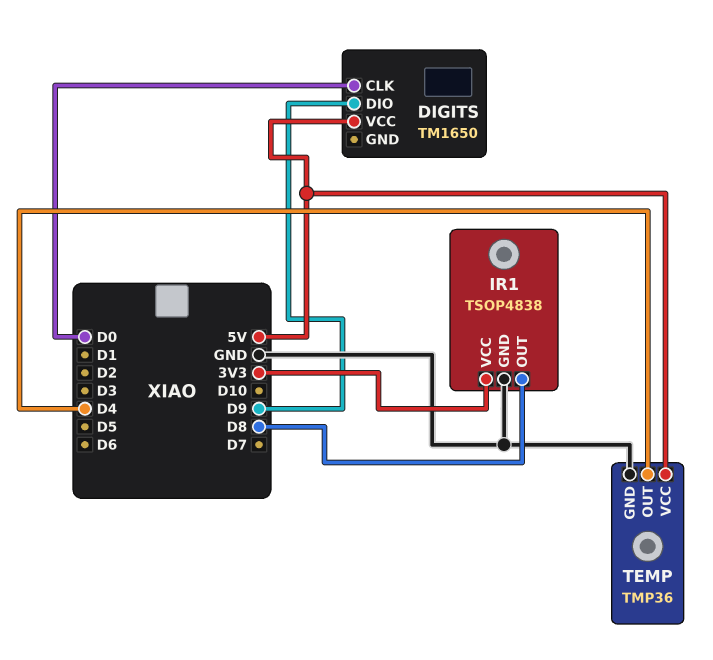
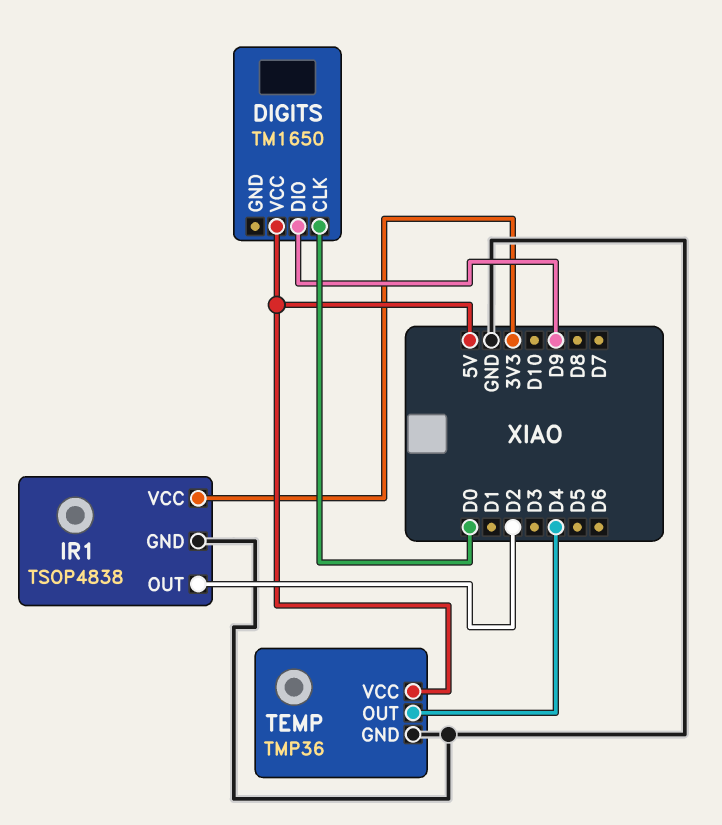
IR1 pin OUT: D8 -> D2

